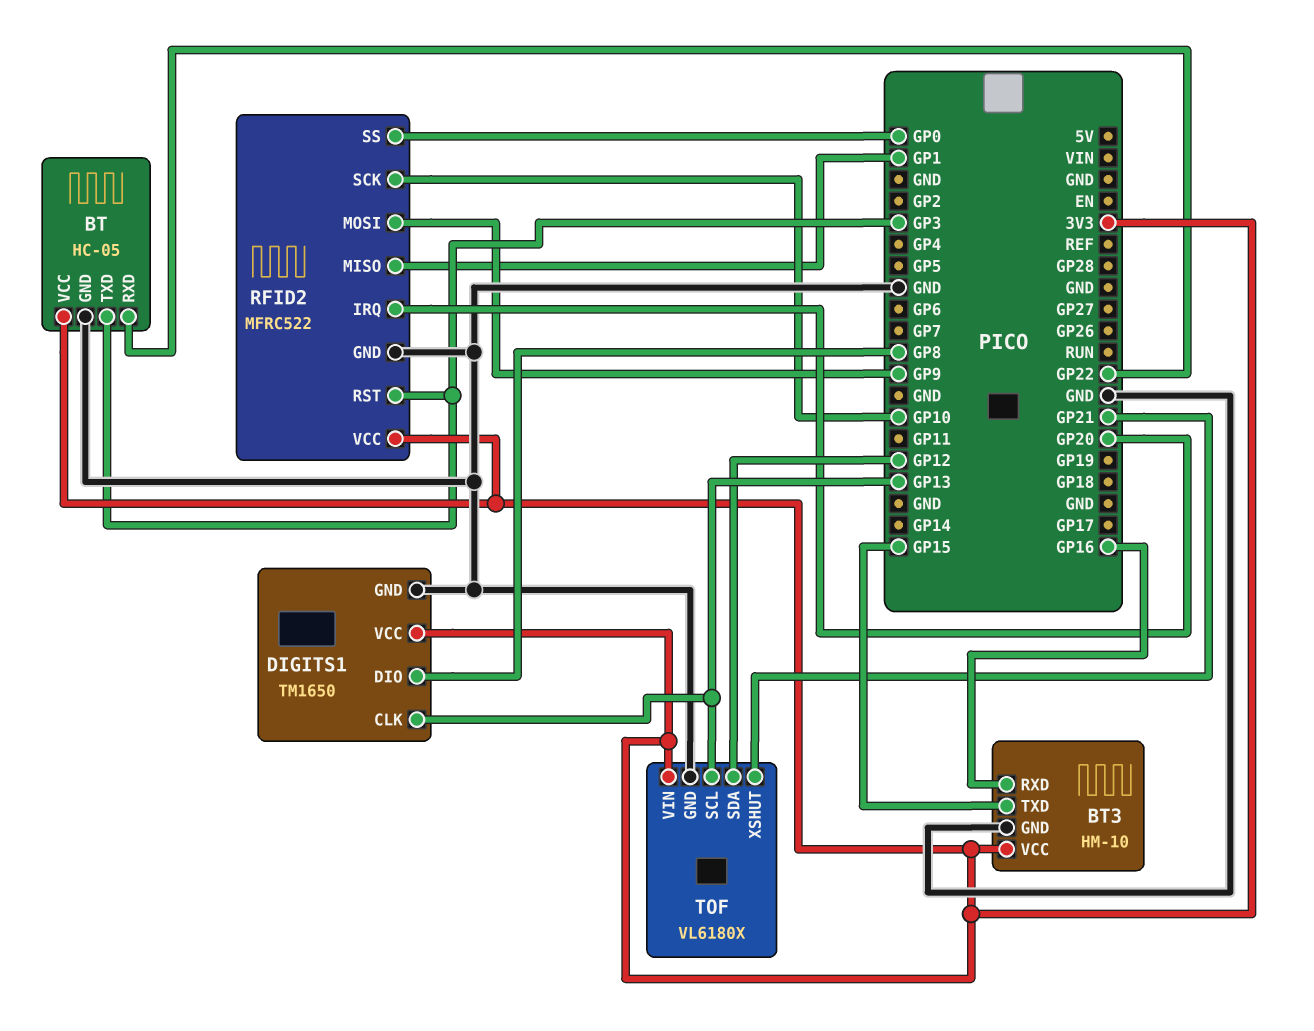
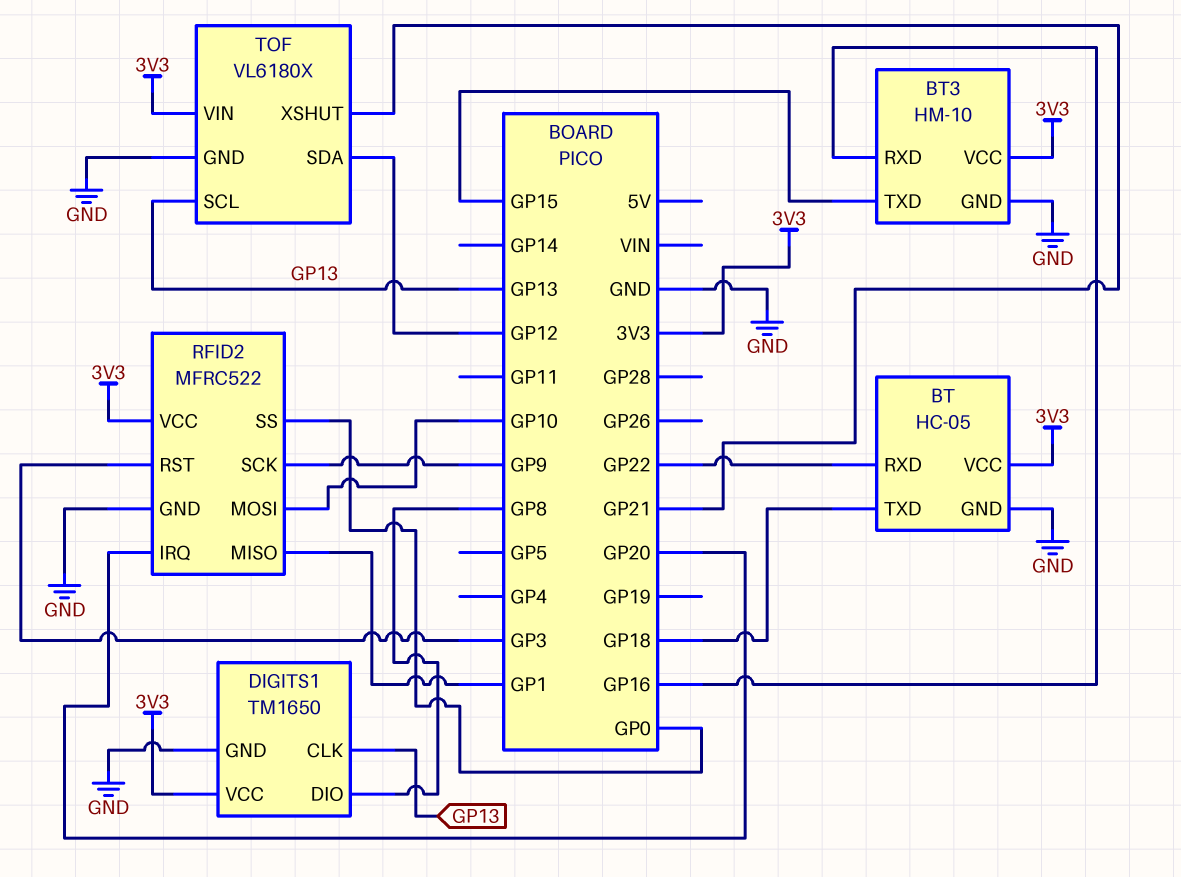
BT pin TXD: GP3 -> GP18
RFID2 pin MOSI: GP9 -> GP10
RFID2 pin SCK: GP10 -> GP9

